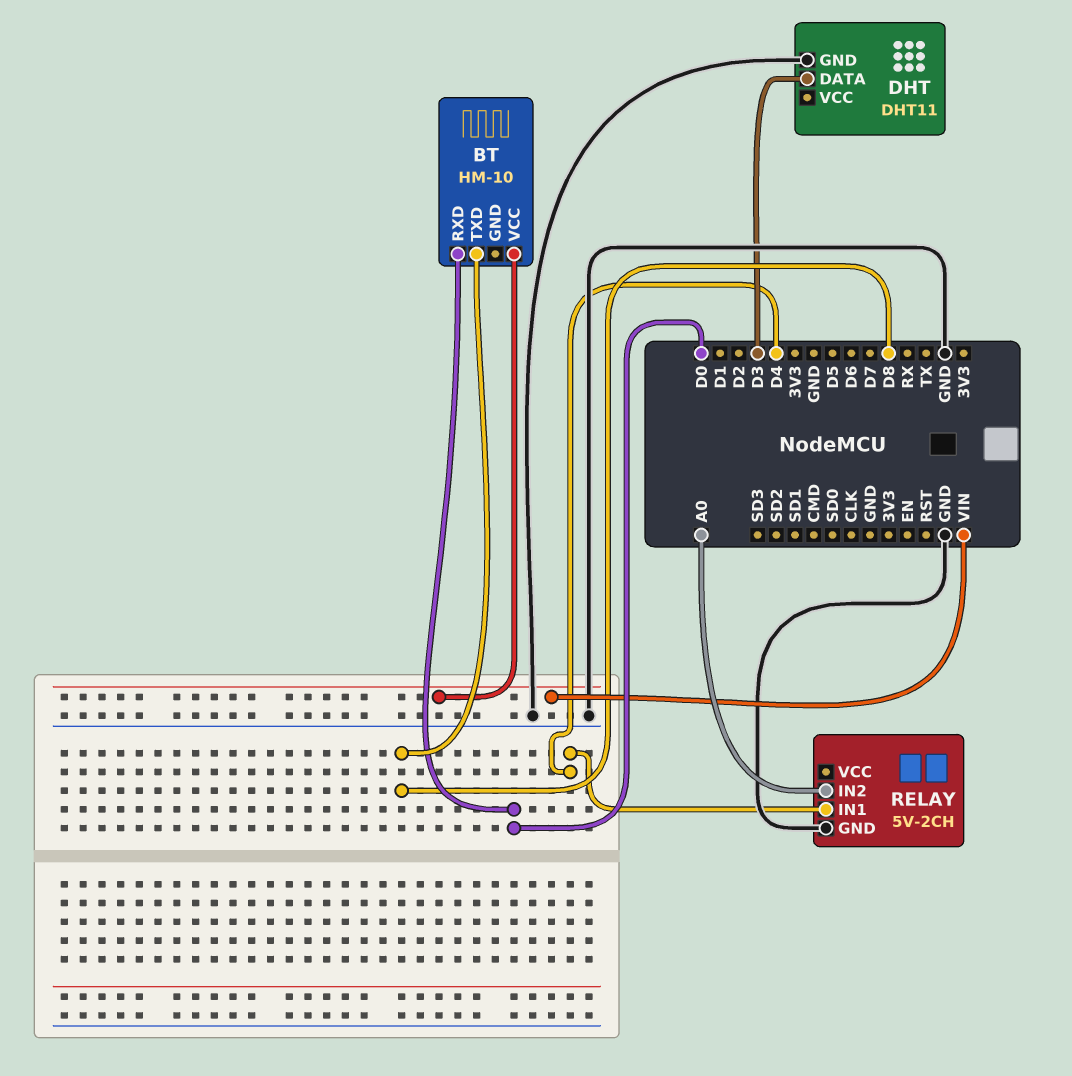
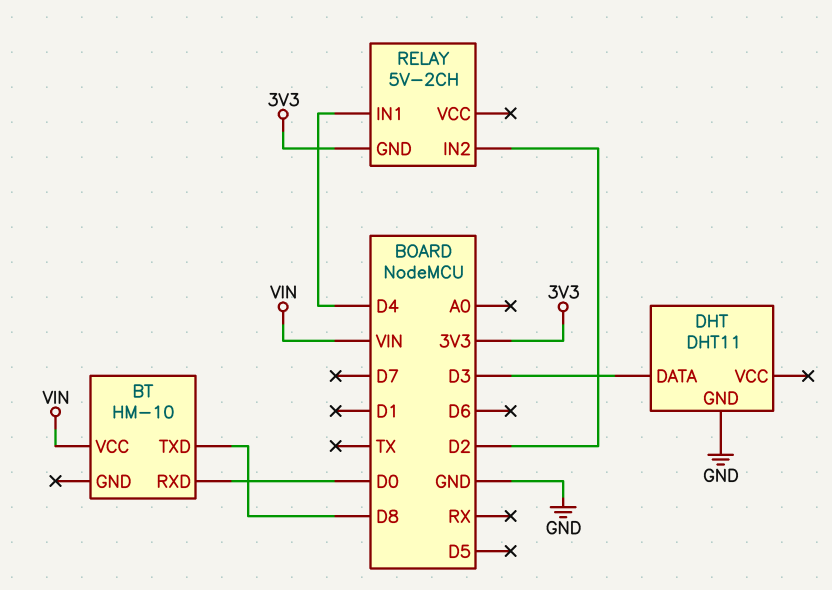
RELAY pin GND: GND -> 3V3
RELAY pin IN2: A0 -> D2

